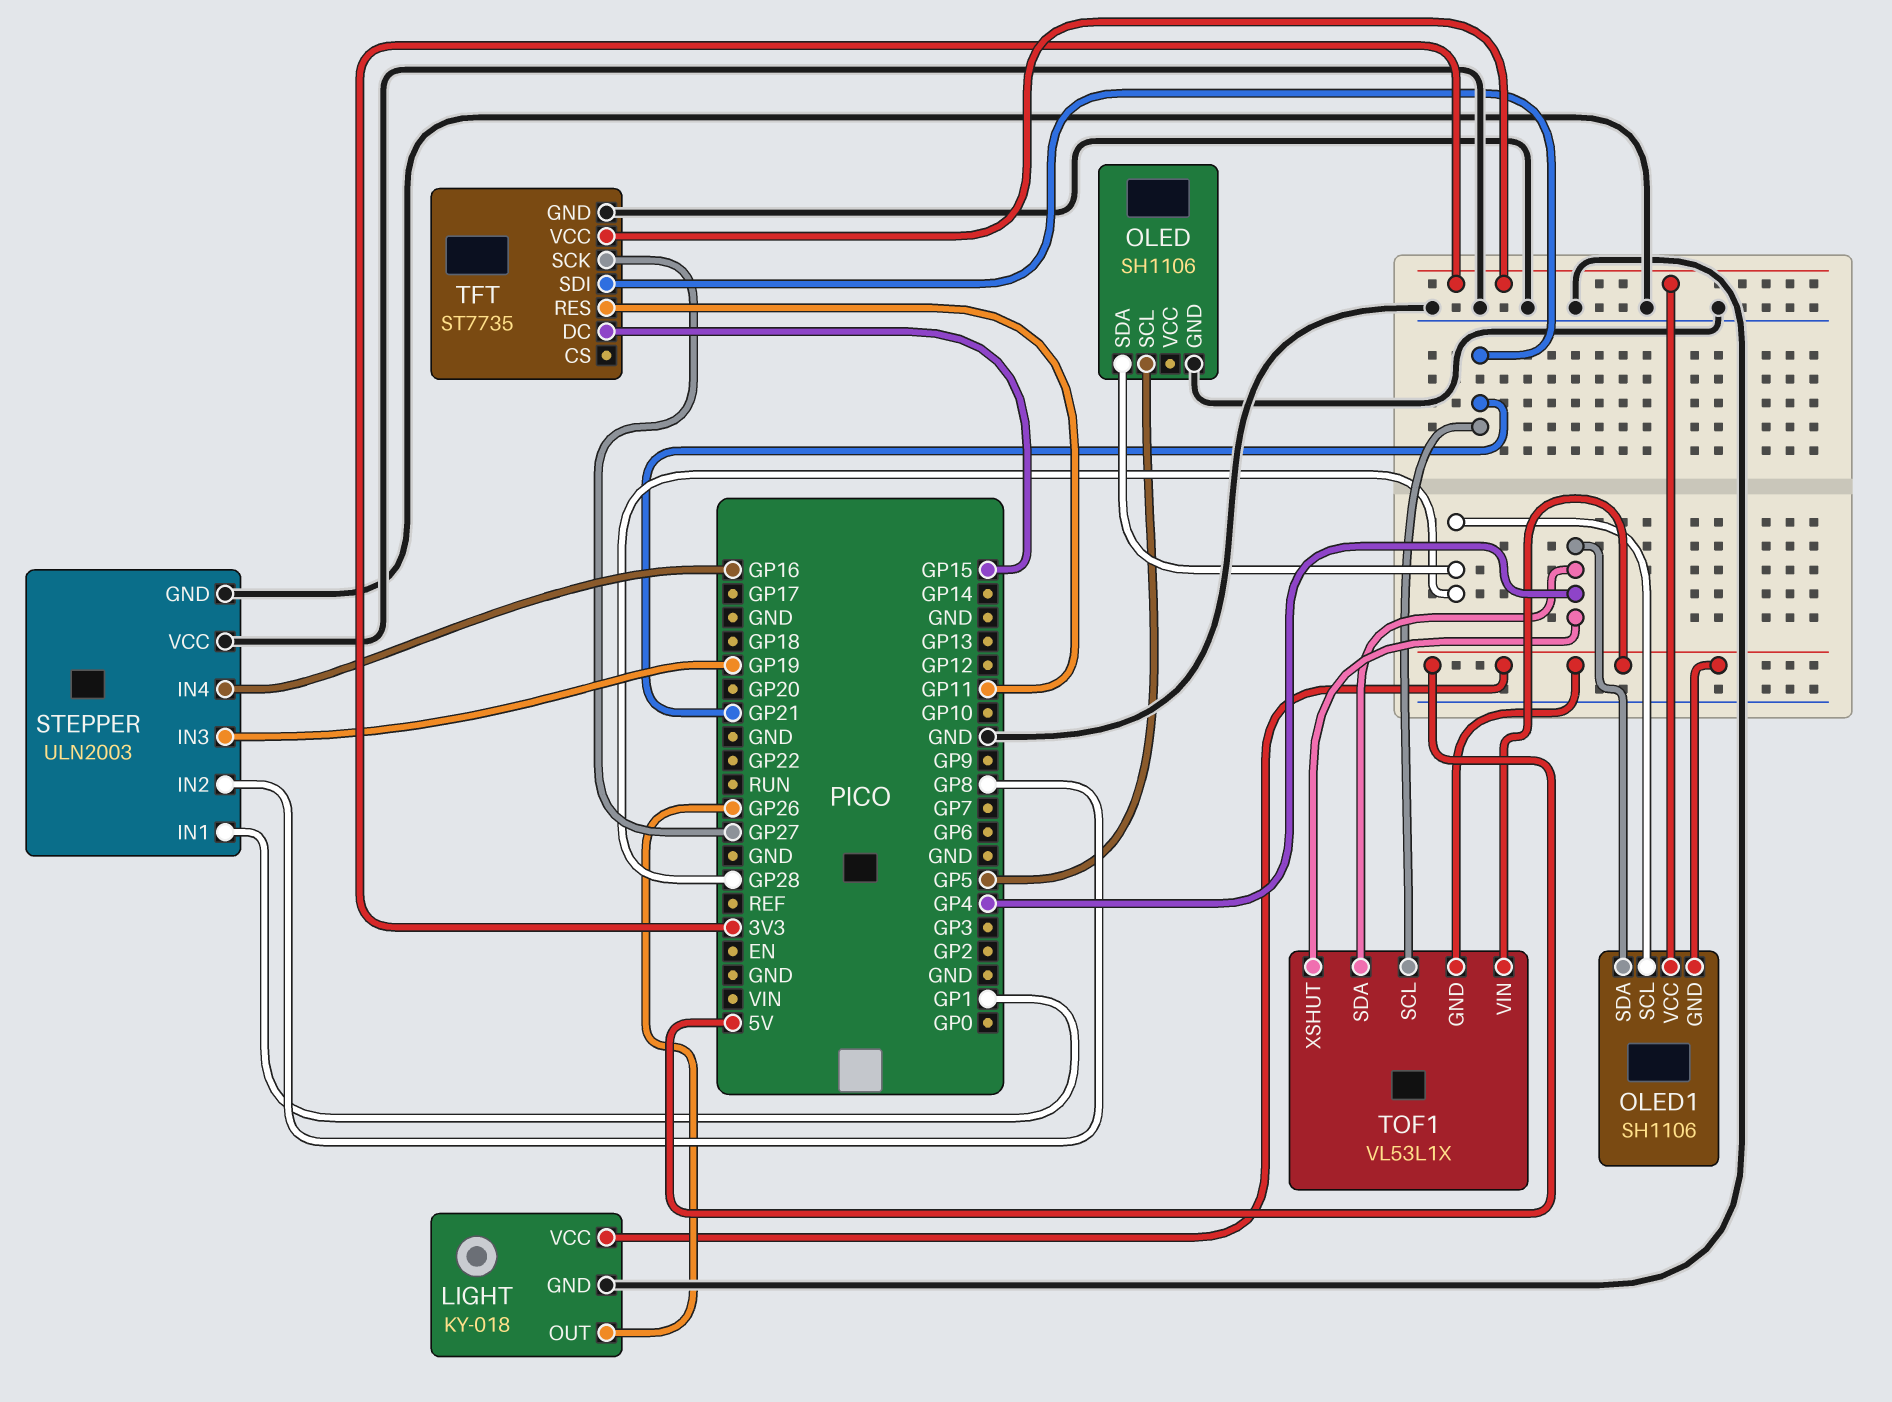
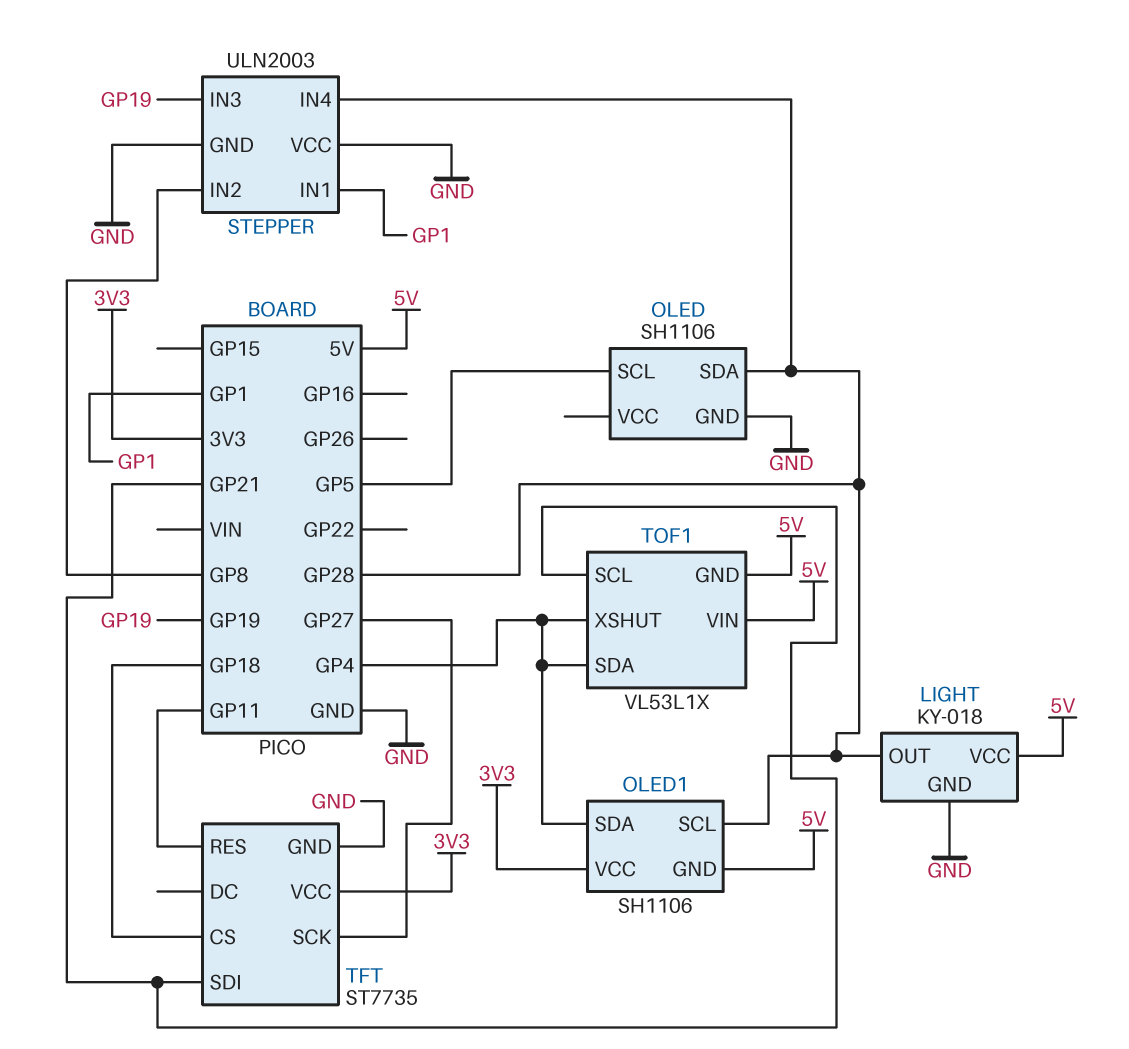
LIGHT pin OUT: GP26 -> GP28
STEPPER pin IN4: GP16 -> GP28
TFT pin CS: none -> GP18
TFT pin DC: GP15 -> none

